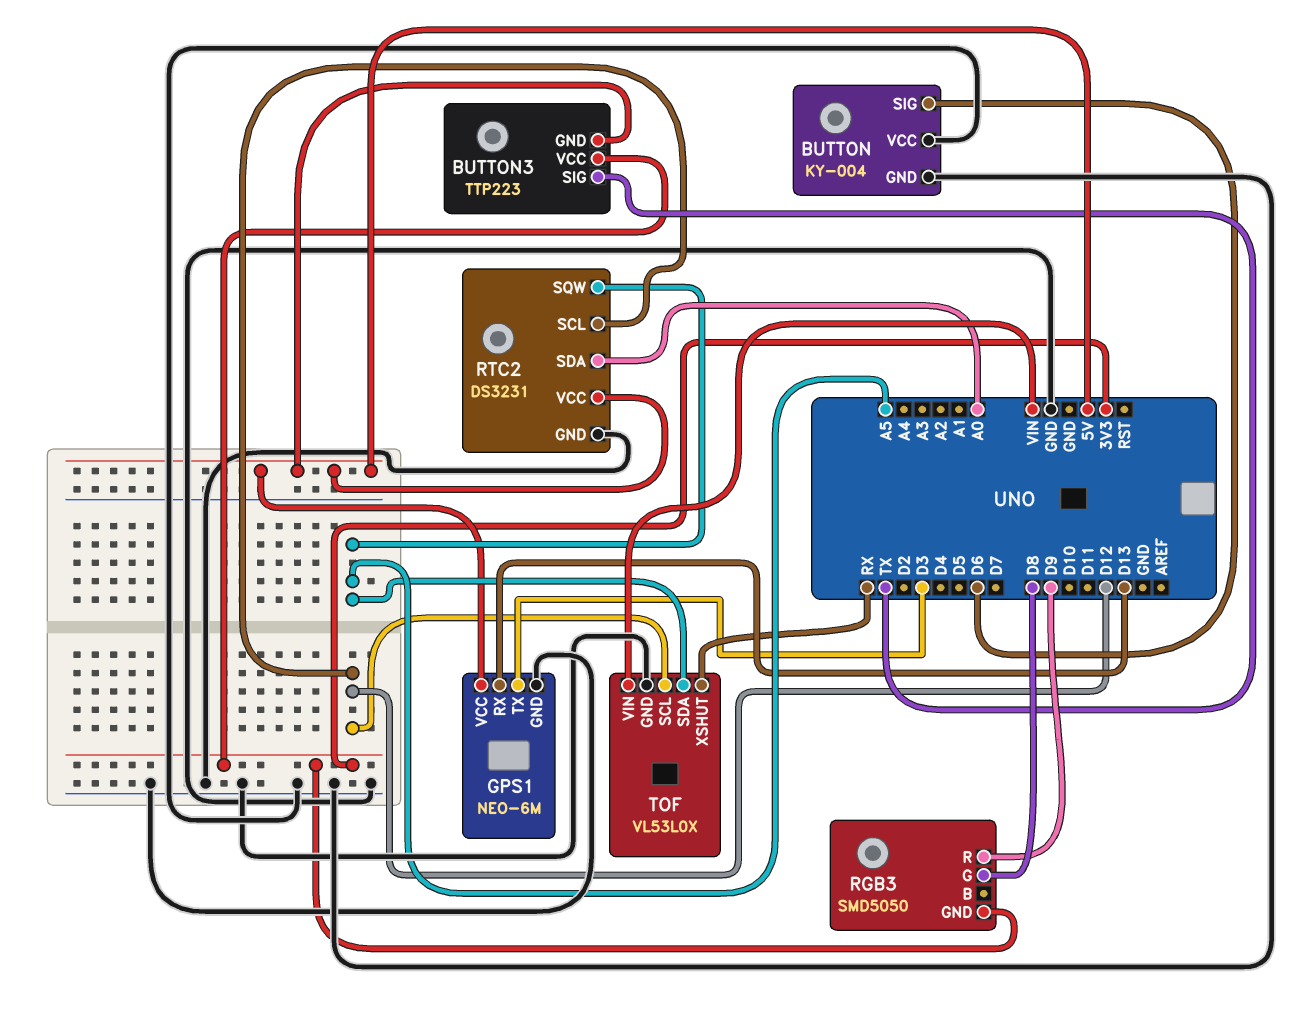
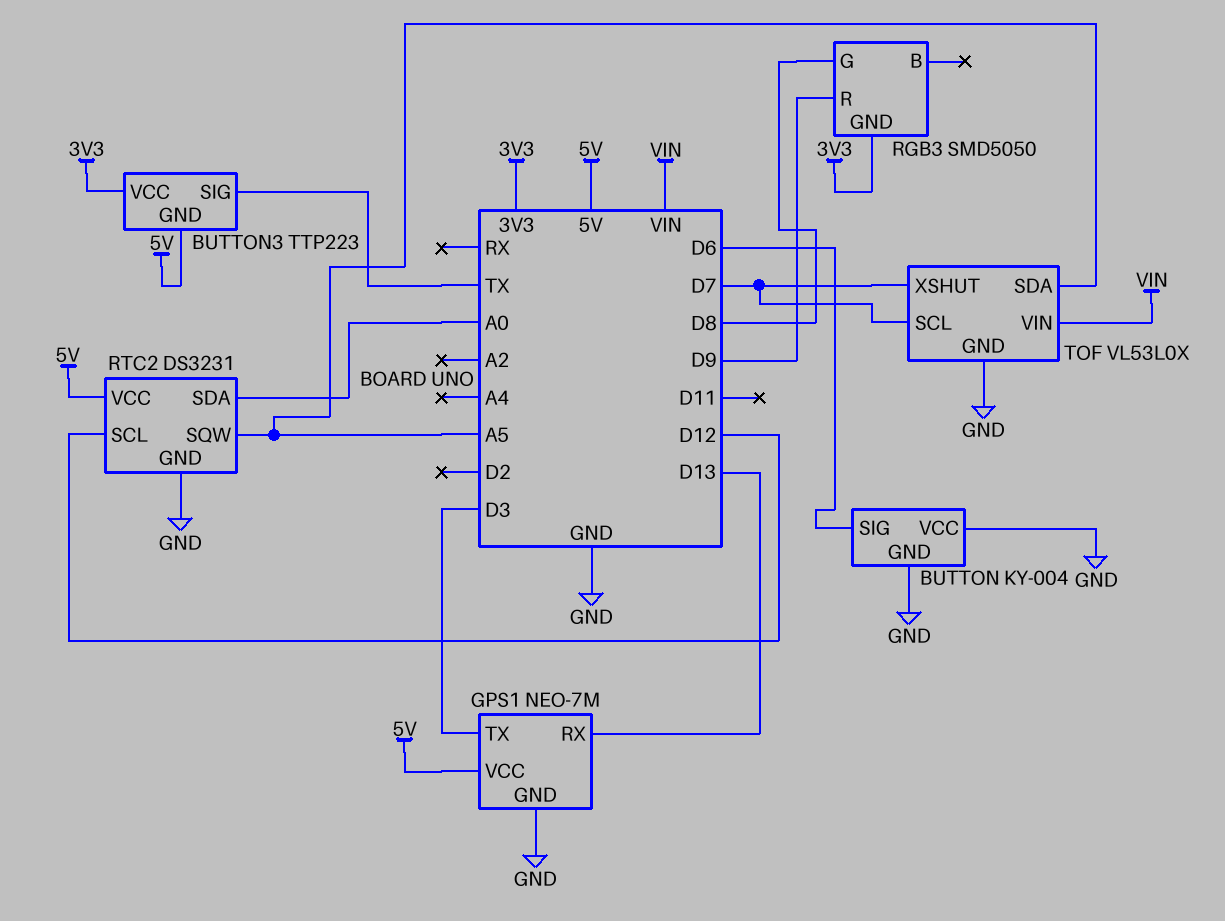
GPS1: NEO-6M -> NEO-7M
TOF pin SCL: D12 -> D7
TOF pin XSHUT: RX -> D7

